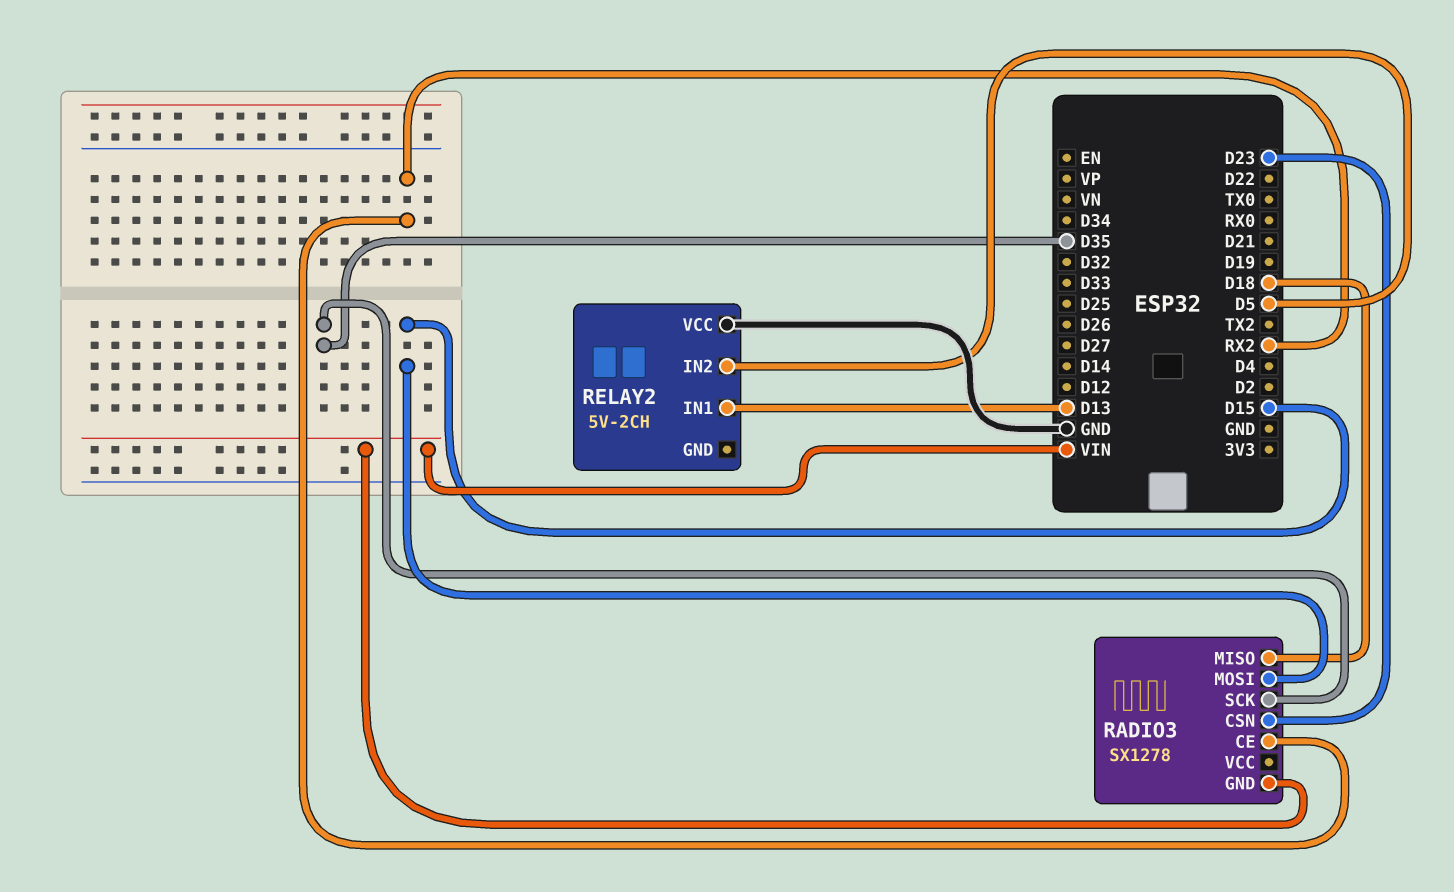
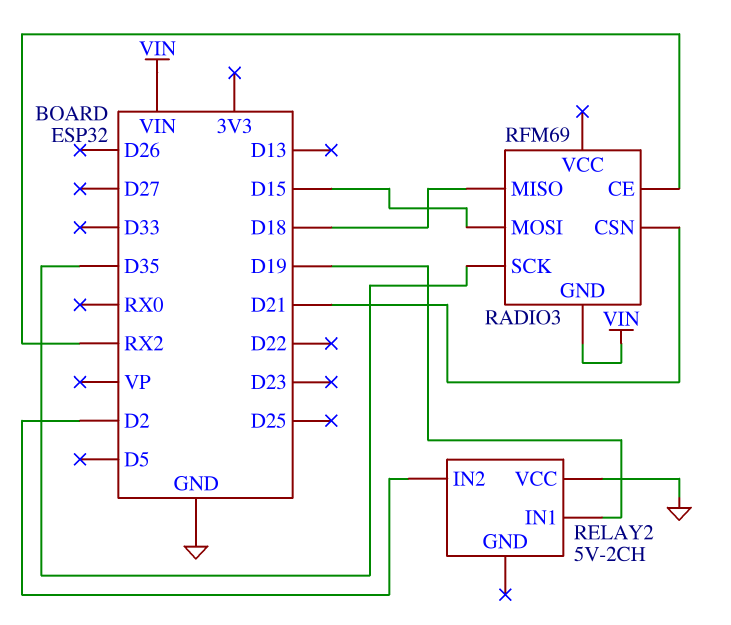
RADIO3: SX1278 -> RFM69
RADIO3 pin CSN: D23 -> D21
RELAY2 pin IN1: D13 -> D19
RELAY2 pin IN2: D5 -> D2

